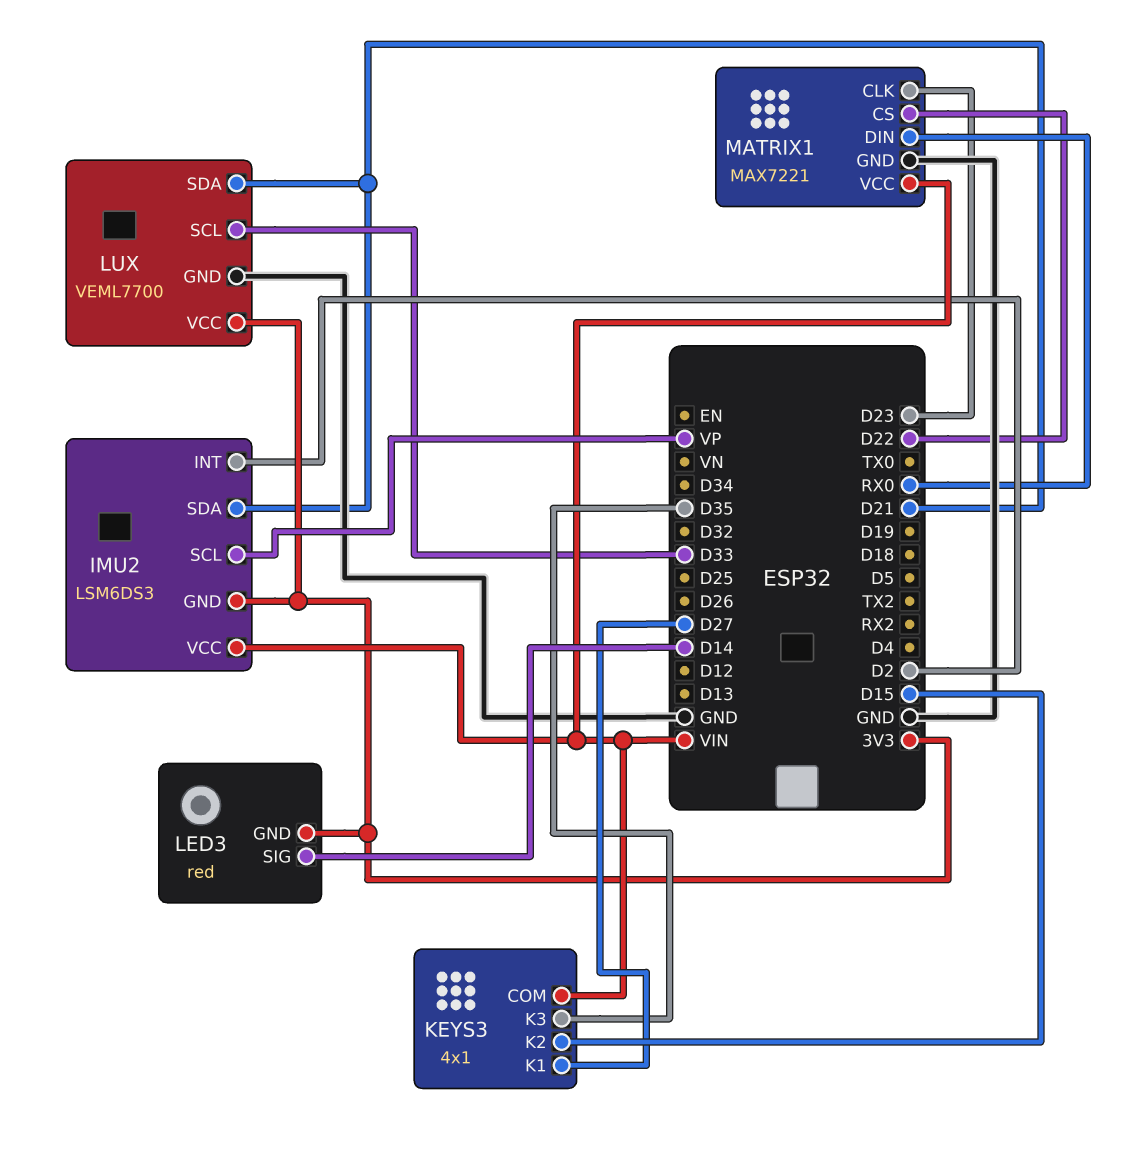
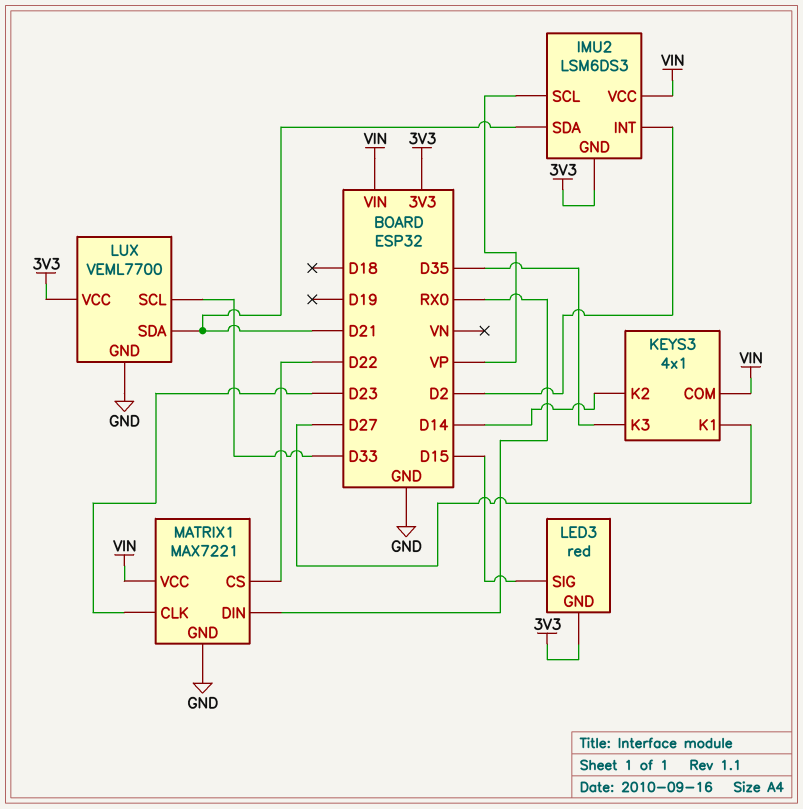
KEYS3 pin K2: D15 -> D14
LED3 pin SIG: D14 -> D15

